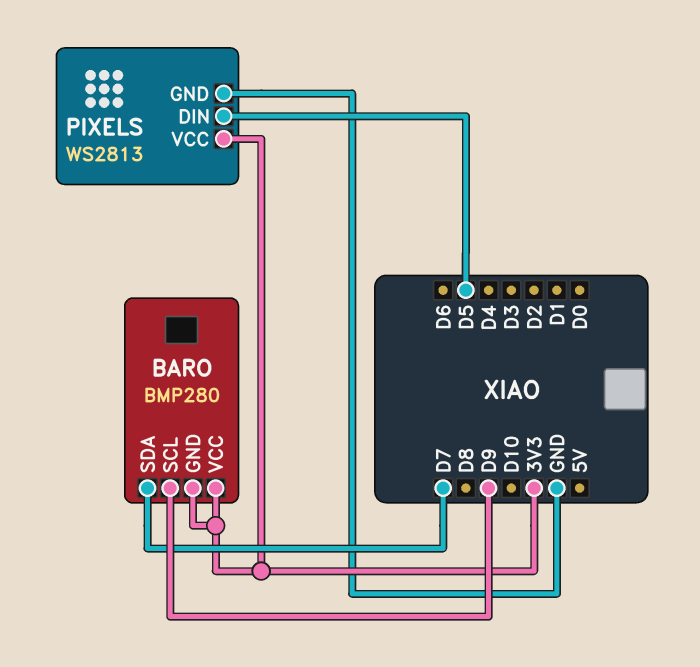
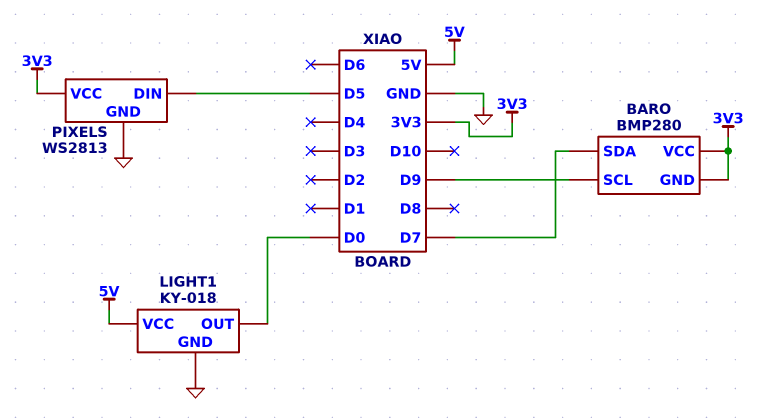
LIGHT1: none -> KY-018
LIGHT1 pin GND: none -> GND
LIGHT1 pin OUT: none -> D0
LIGHT1 pin VCC: none -> 5V

